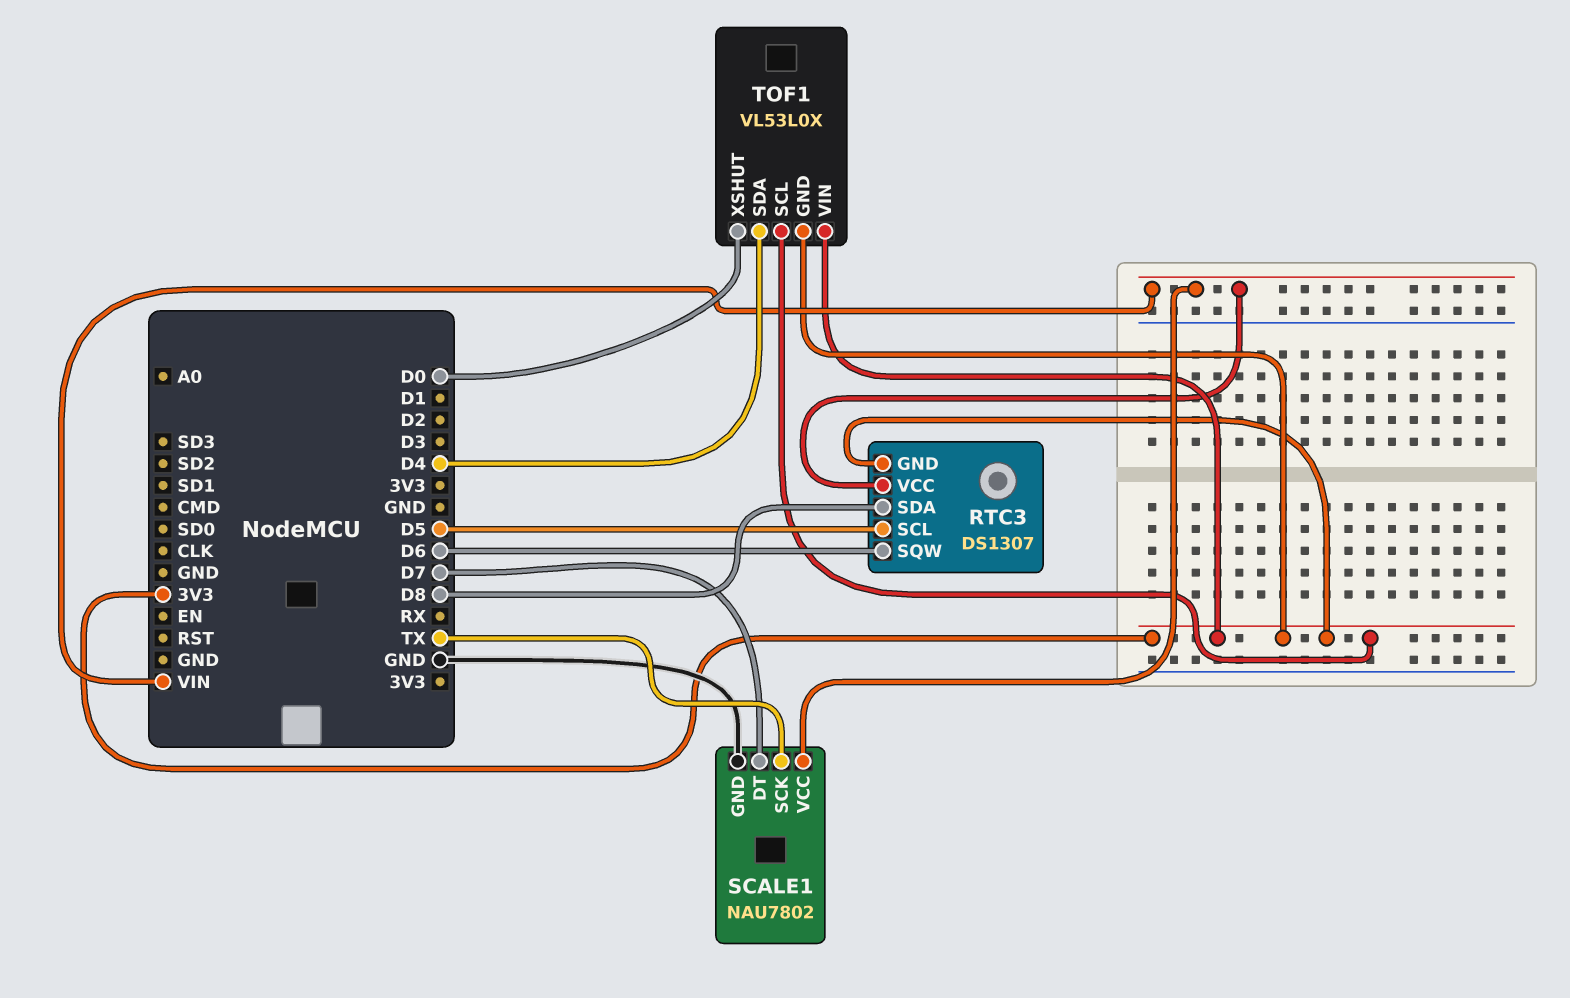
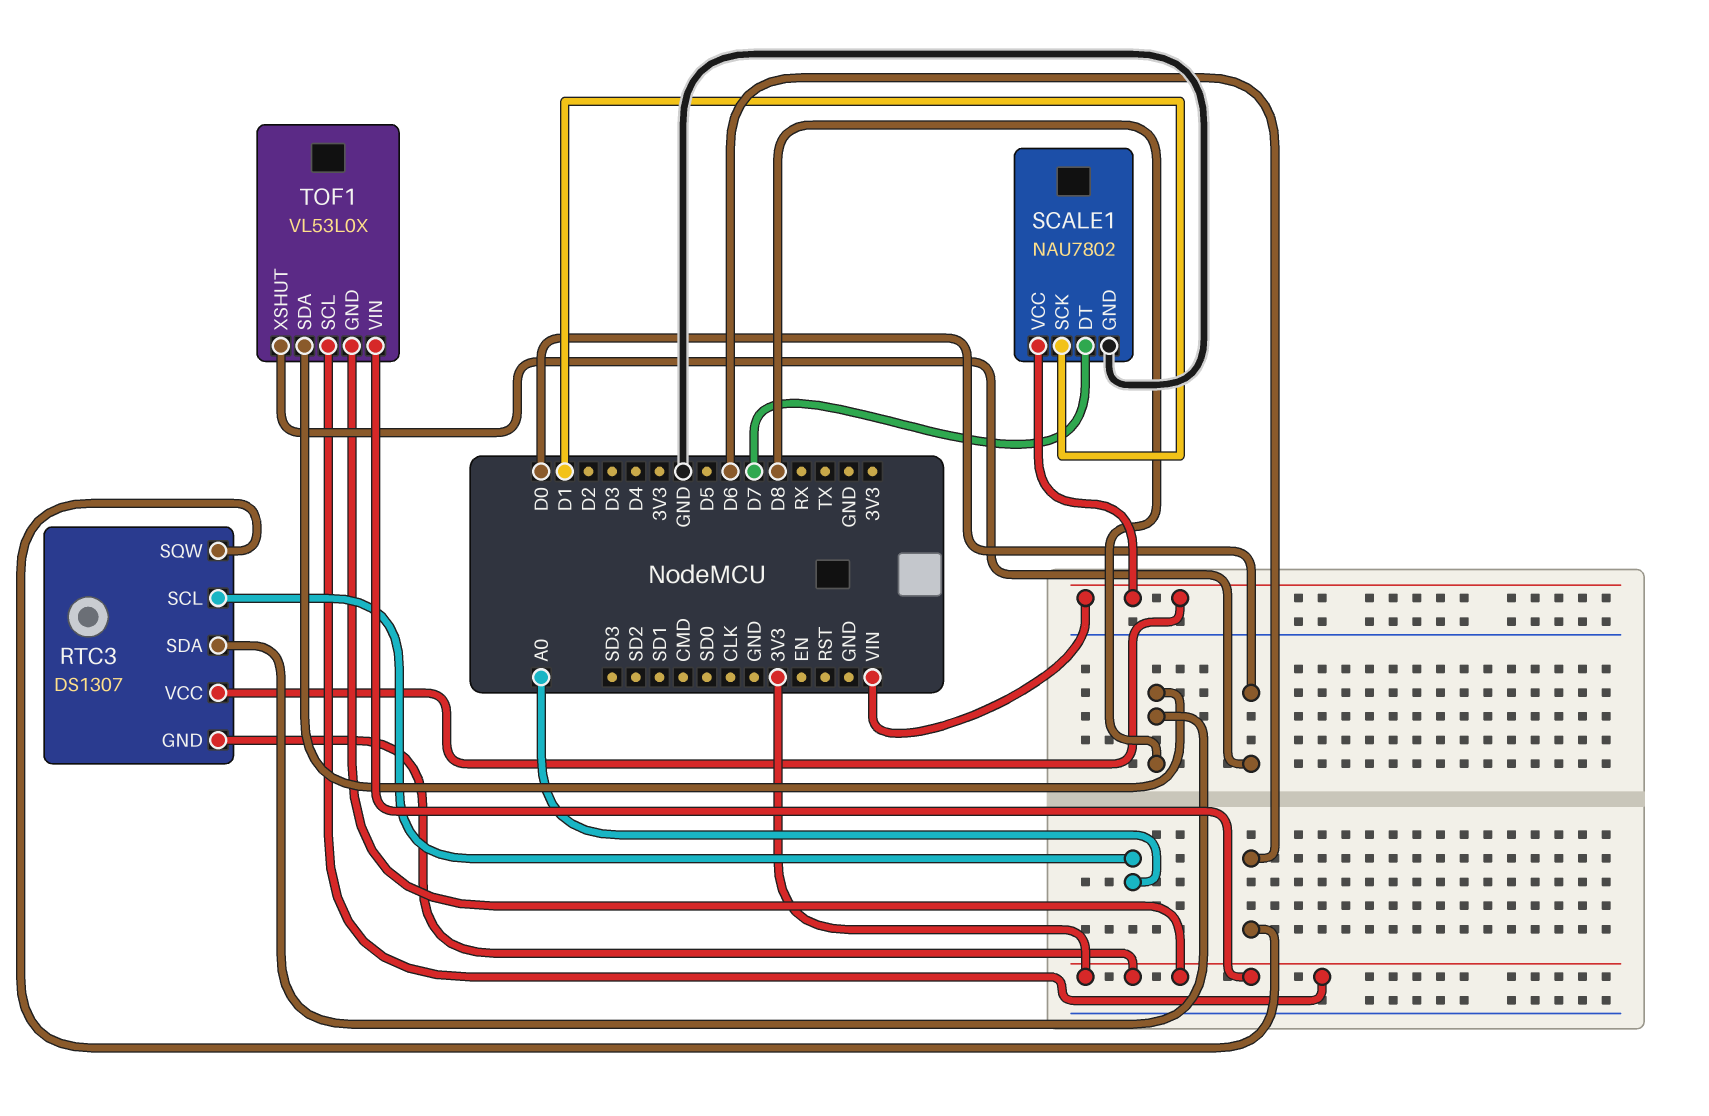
RTC3 pin SCL: D5 -> A0
SCALE1 pin SCK: TX -> D1
TOF1 pin SDA: D4 -> D8

